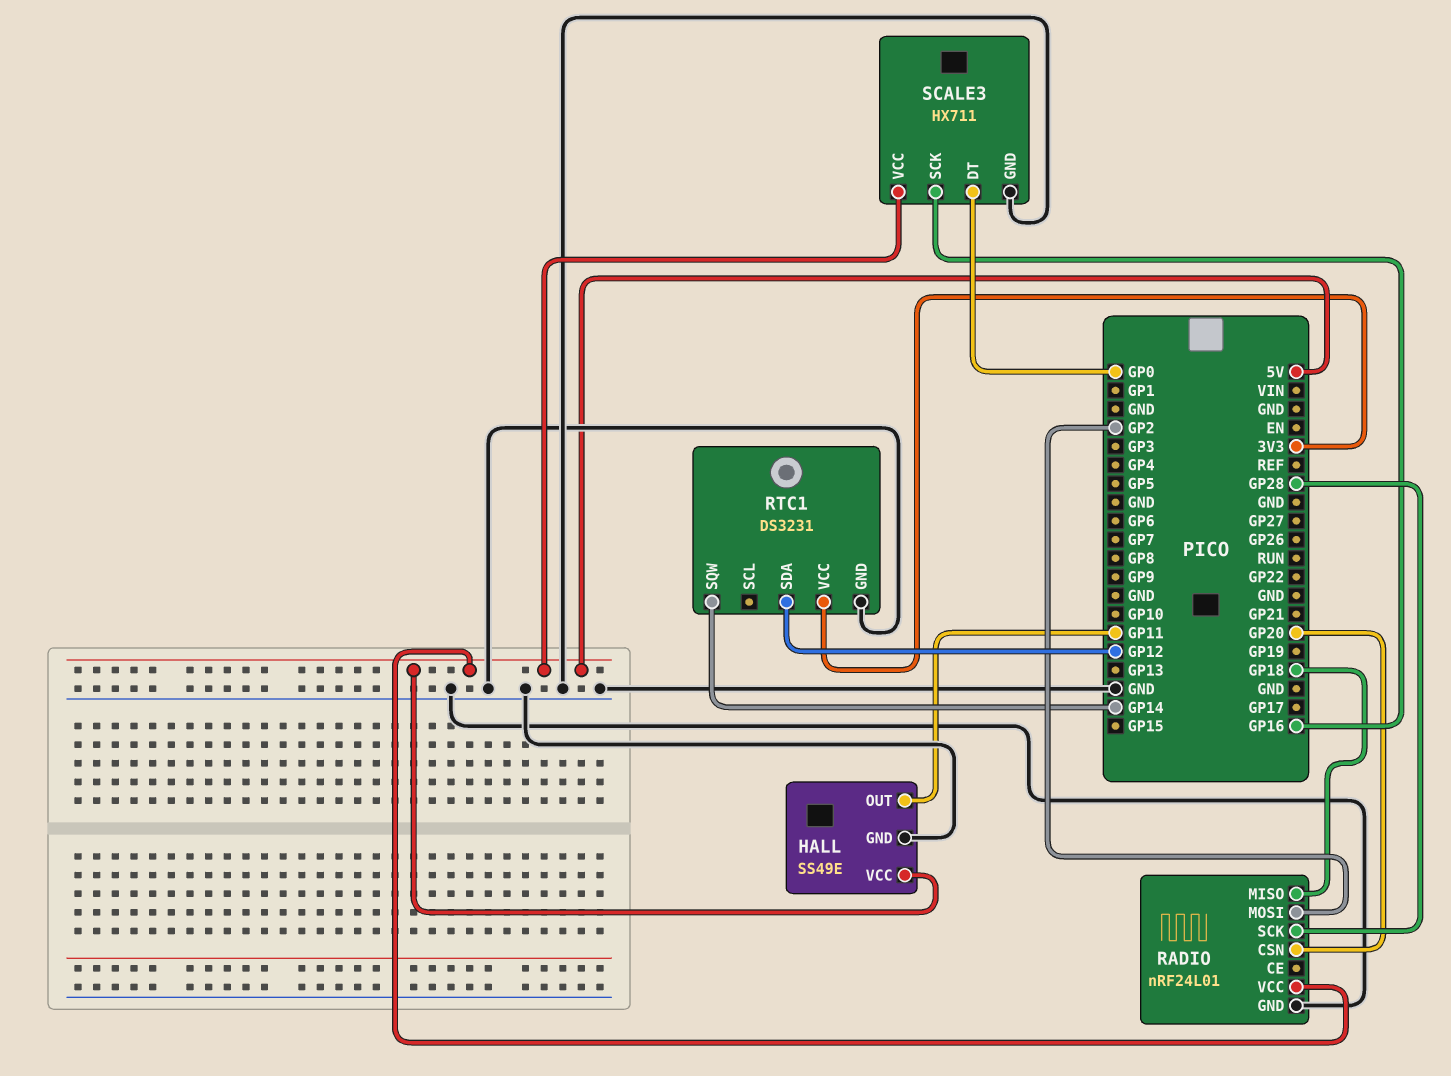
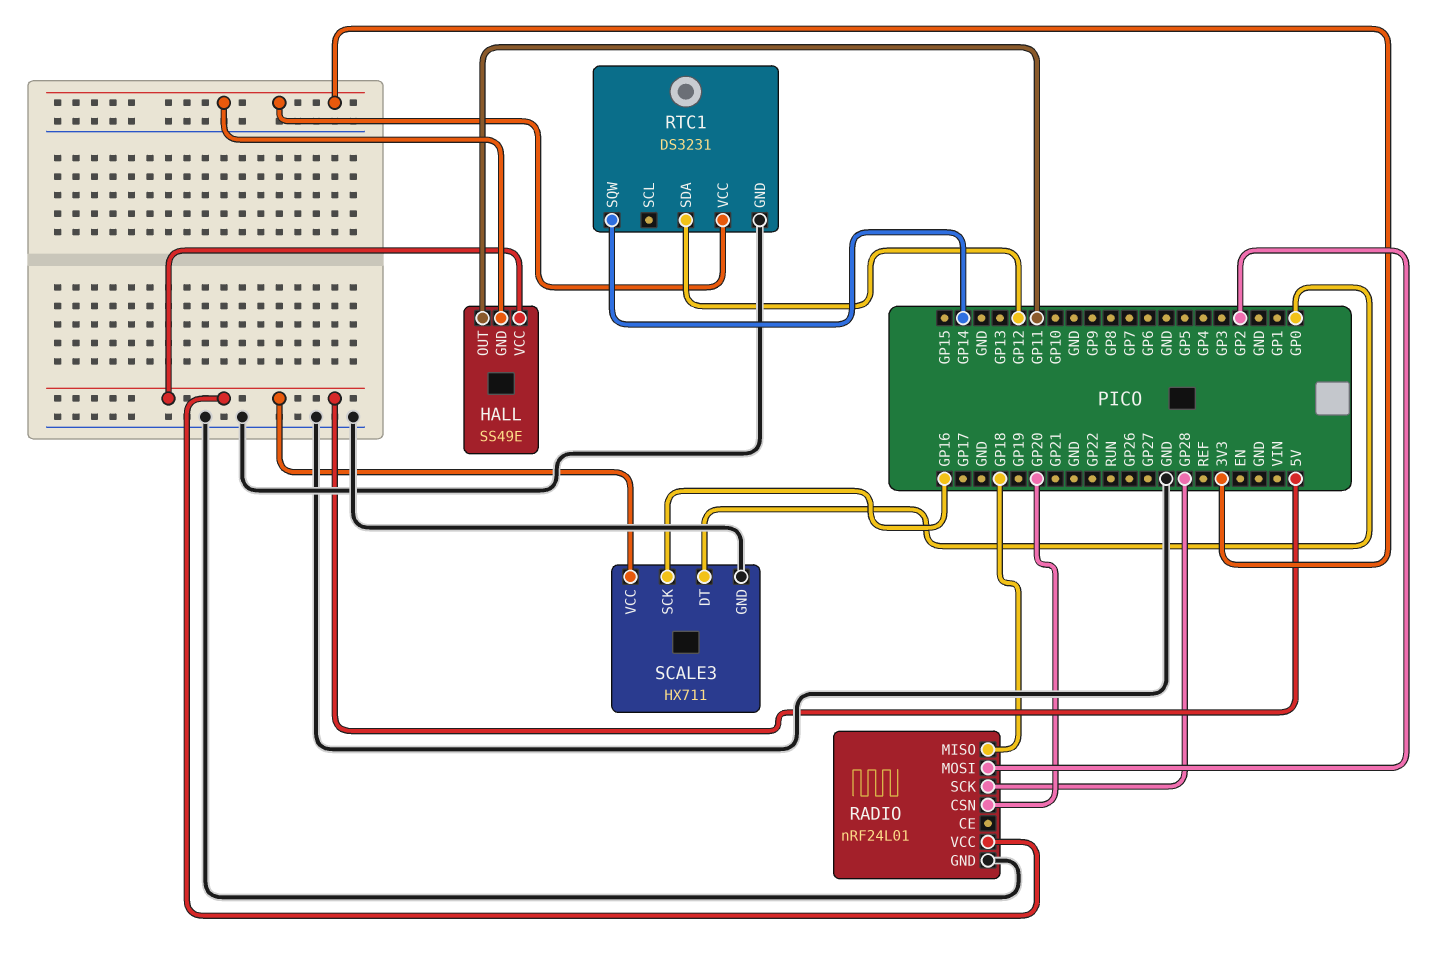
HALL pin GND: GND -> 3V3

